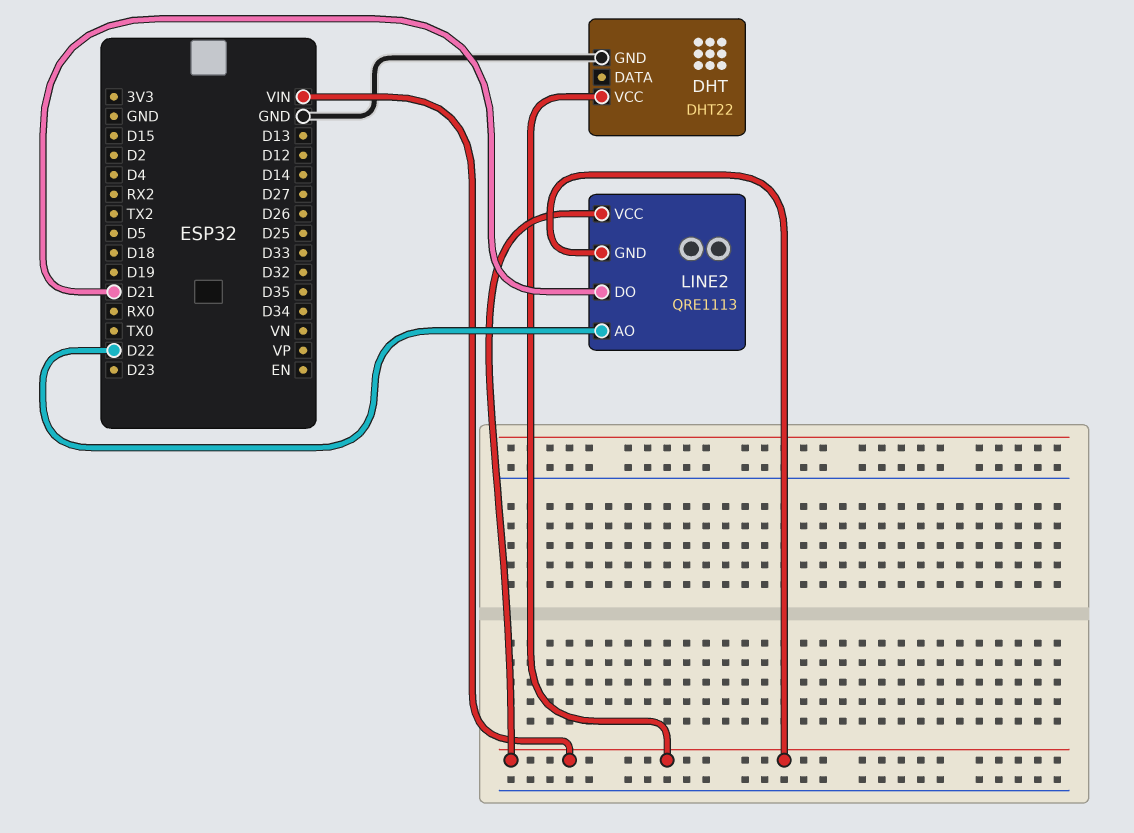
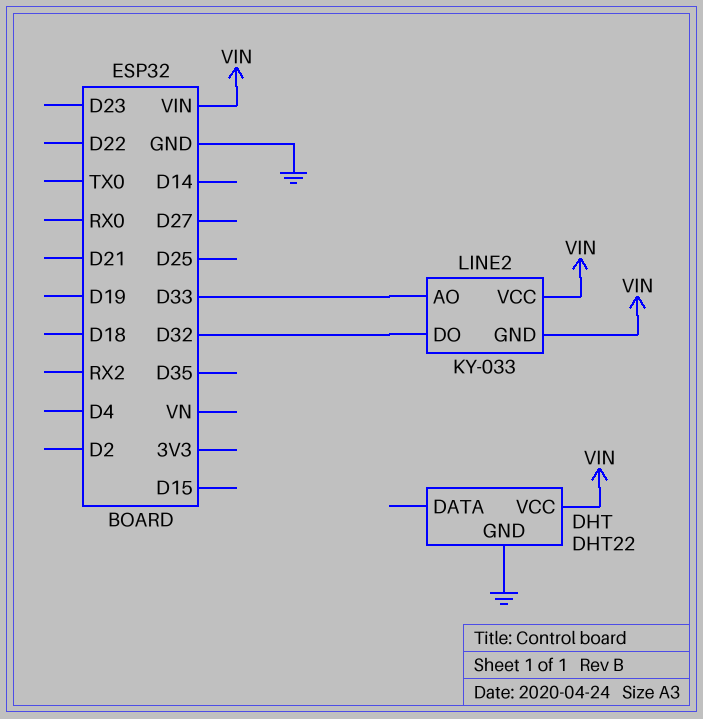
LINE2: QRE1113 -> KY-033
LINE2 pin AO: D22 -> D33
LINE2 pin DO: D21 -> D32

